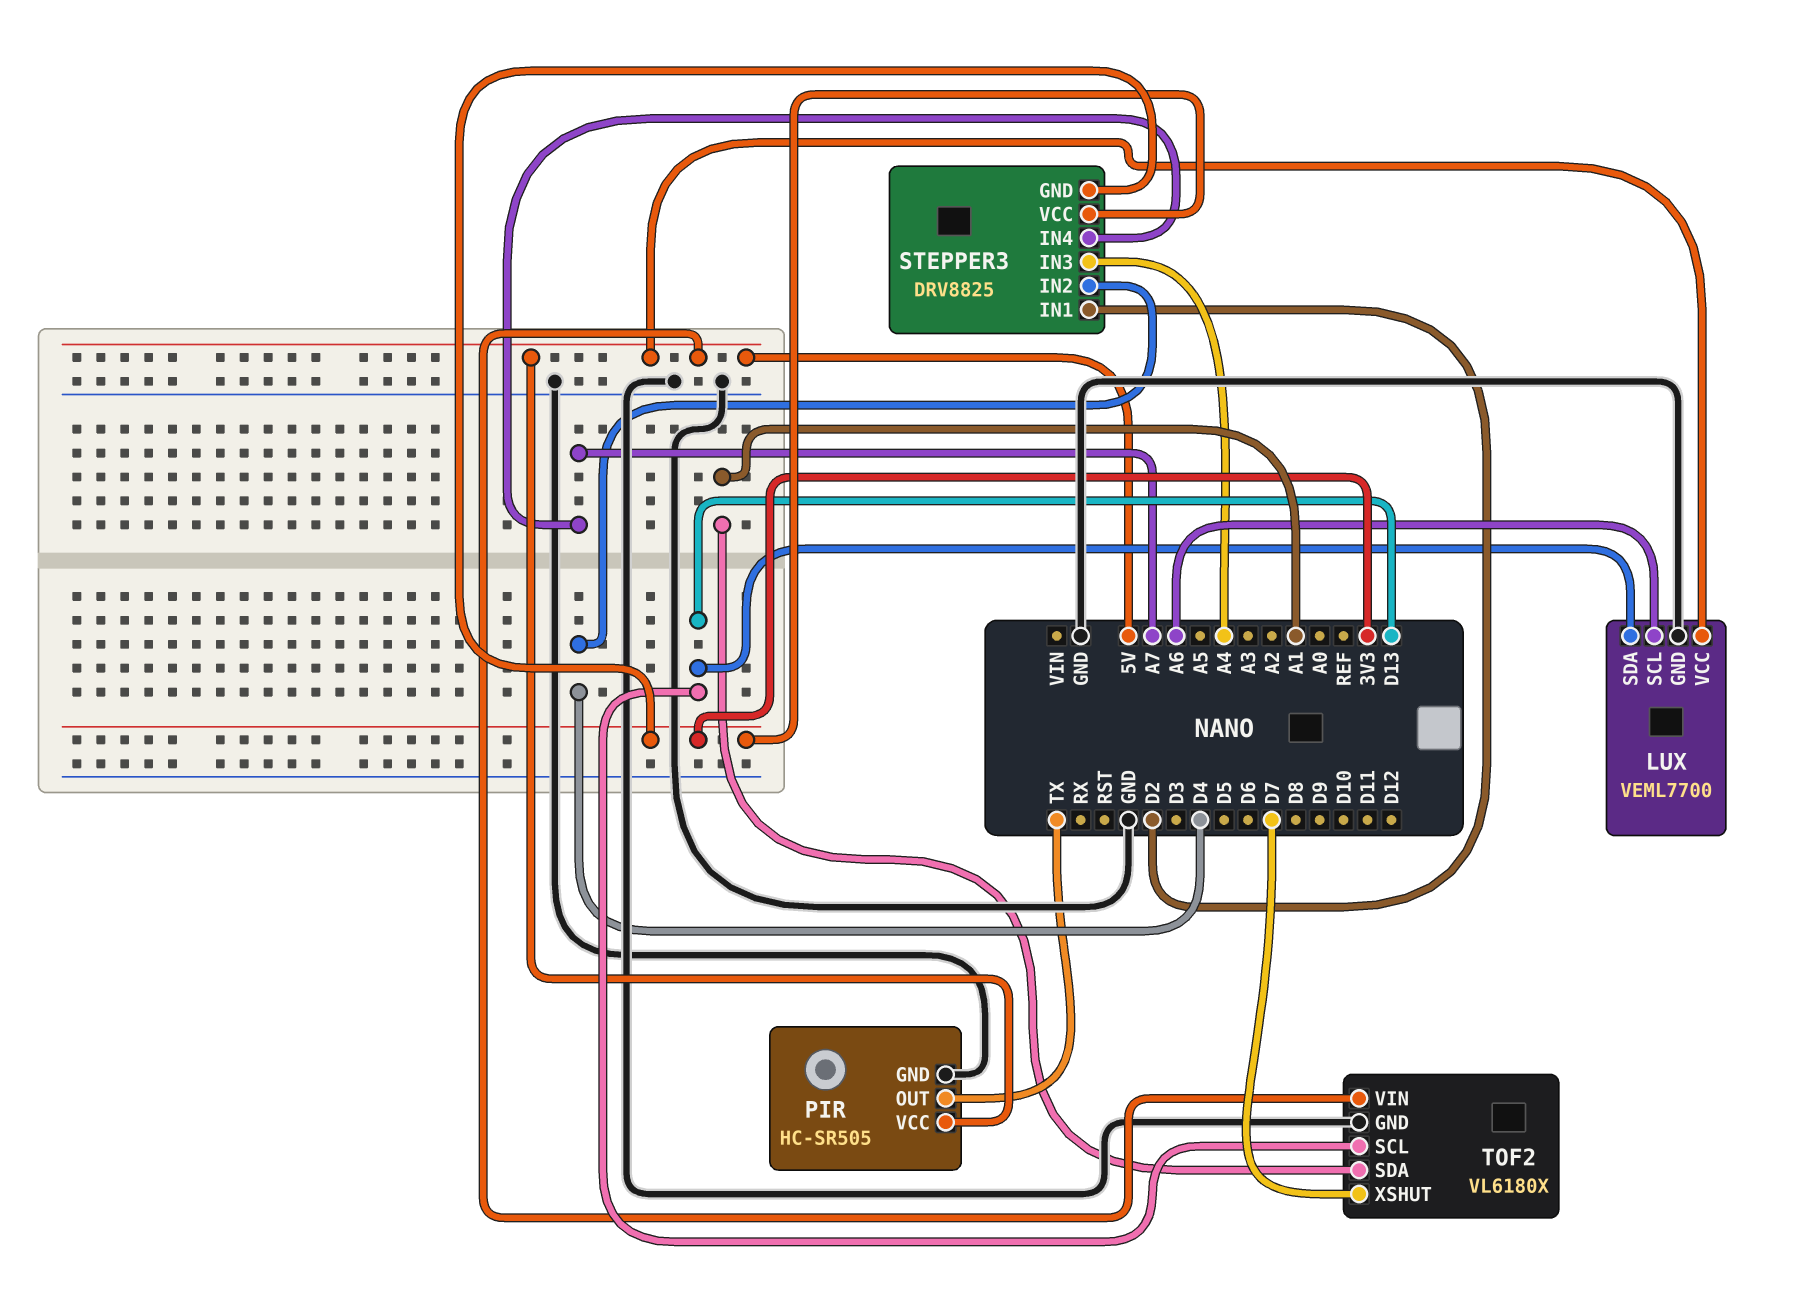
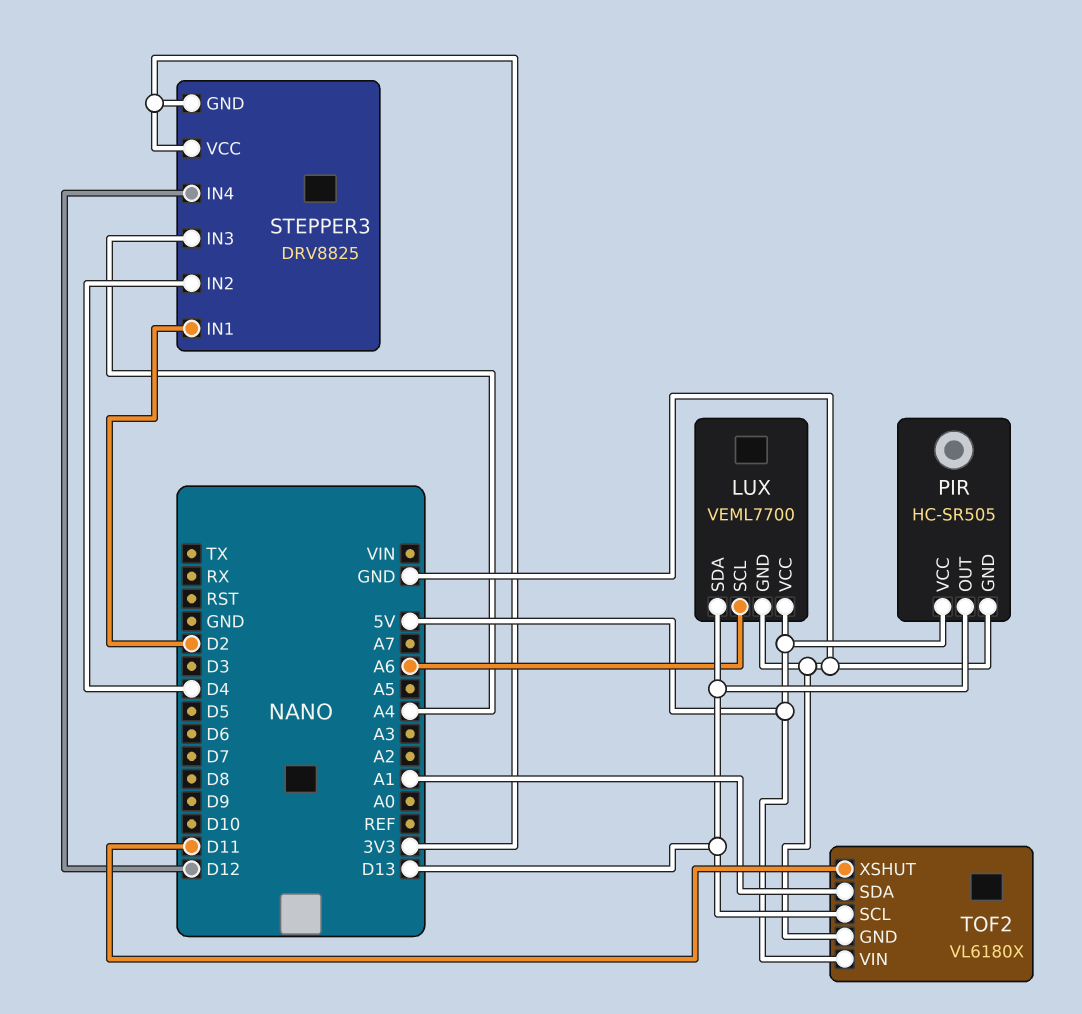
PIR pin OUT: TX -> D13
STEPPER3 pin IN4: A7 -> D12
TOF2 pin XSHUT: D7 -> D11

